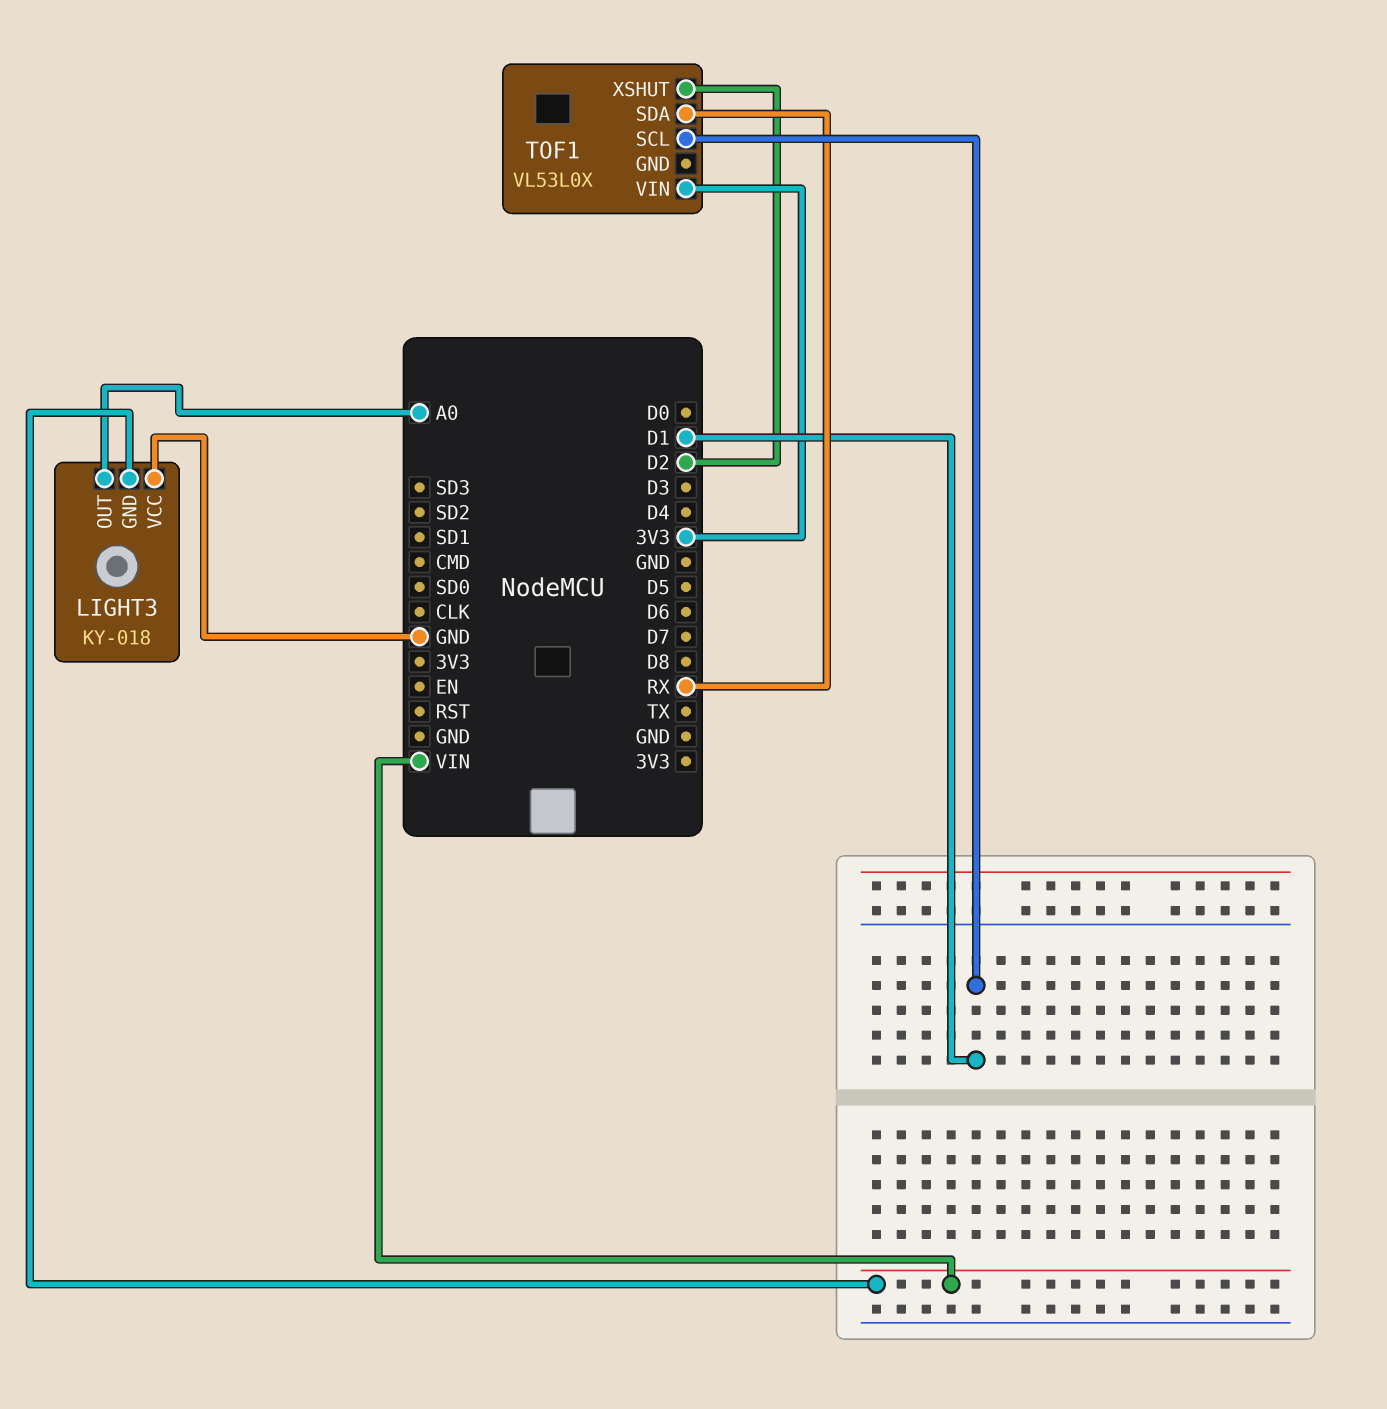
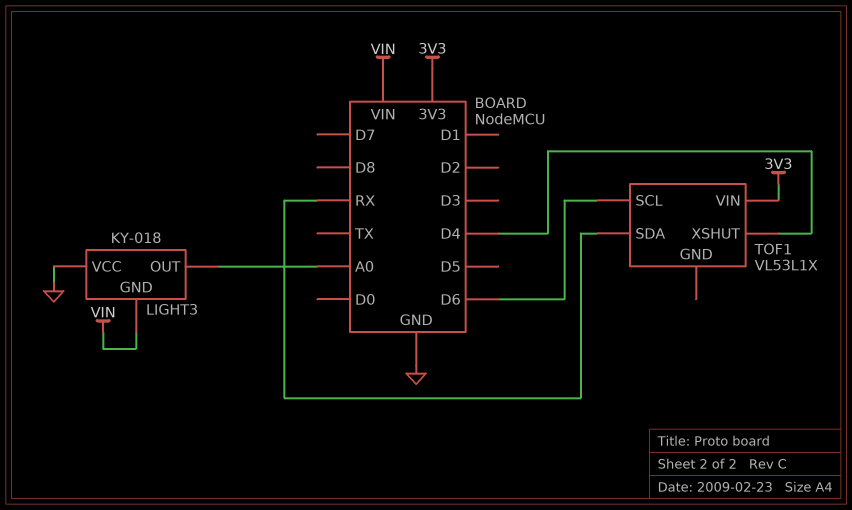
TOF1: VL53L0X -> VL53L1X
TOF1 pin SCL: D1 -> D6
TOF1 pin XSHUT: D2 -> D4

